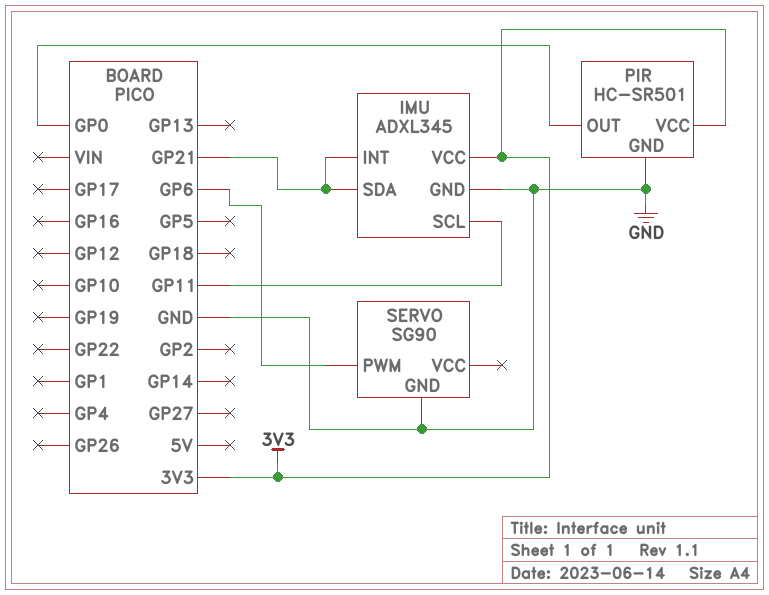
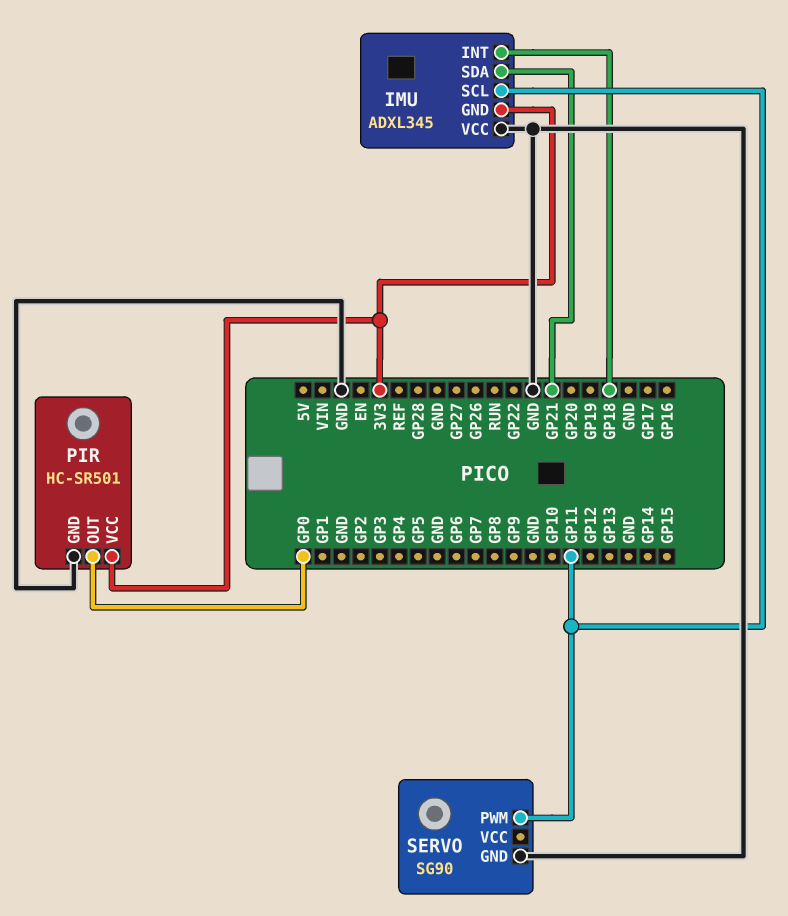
IMU pin GND: GND -> 3V3
IMU pin INT: GP21 -> GP18
IMU pin VCC: 3V3 -> GND
SERVO pin PWM: GP6 -> GP11

